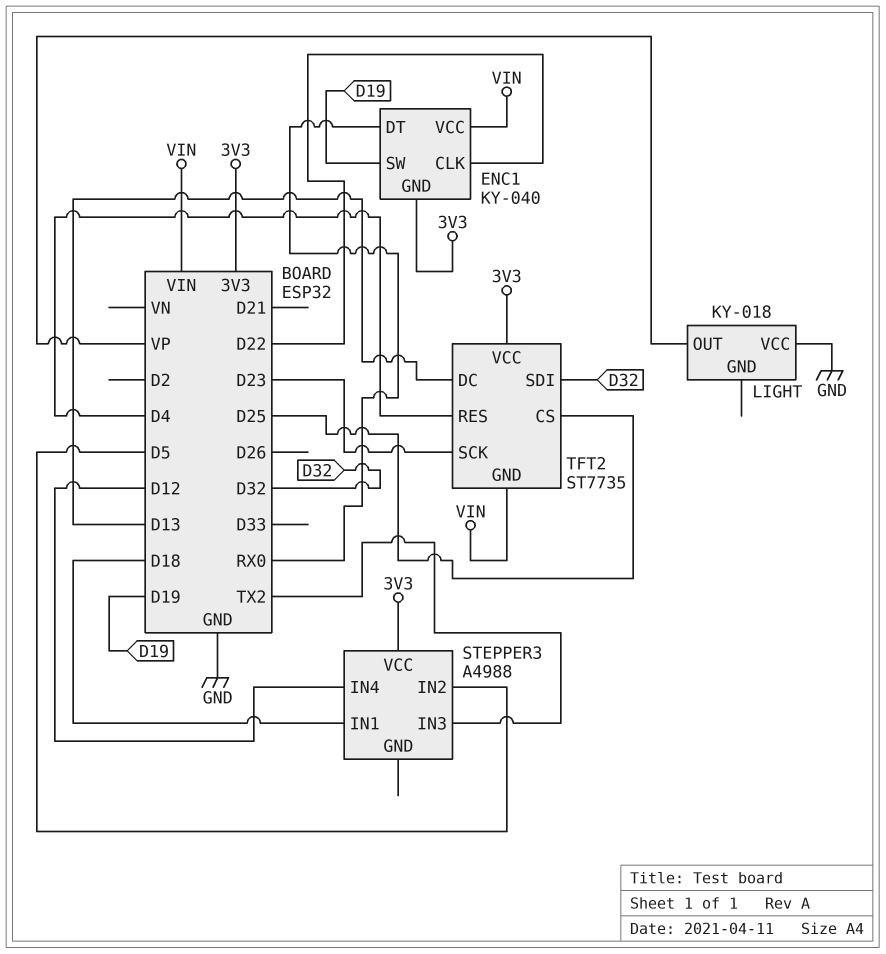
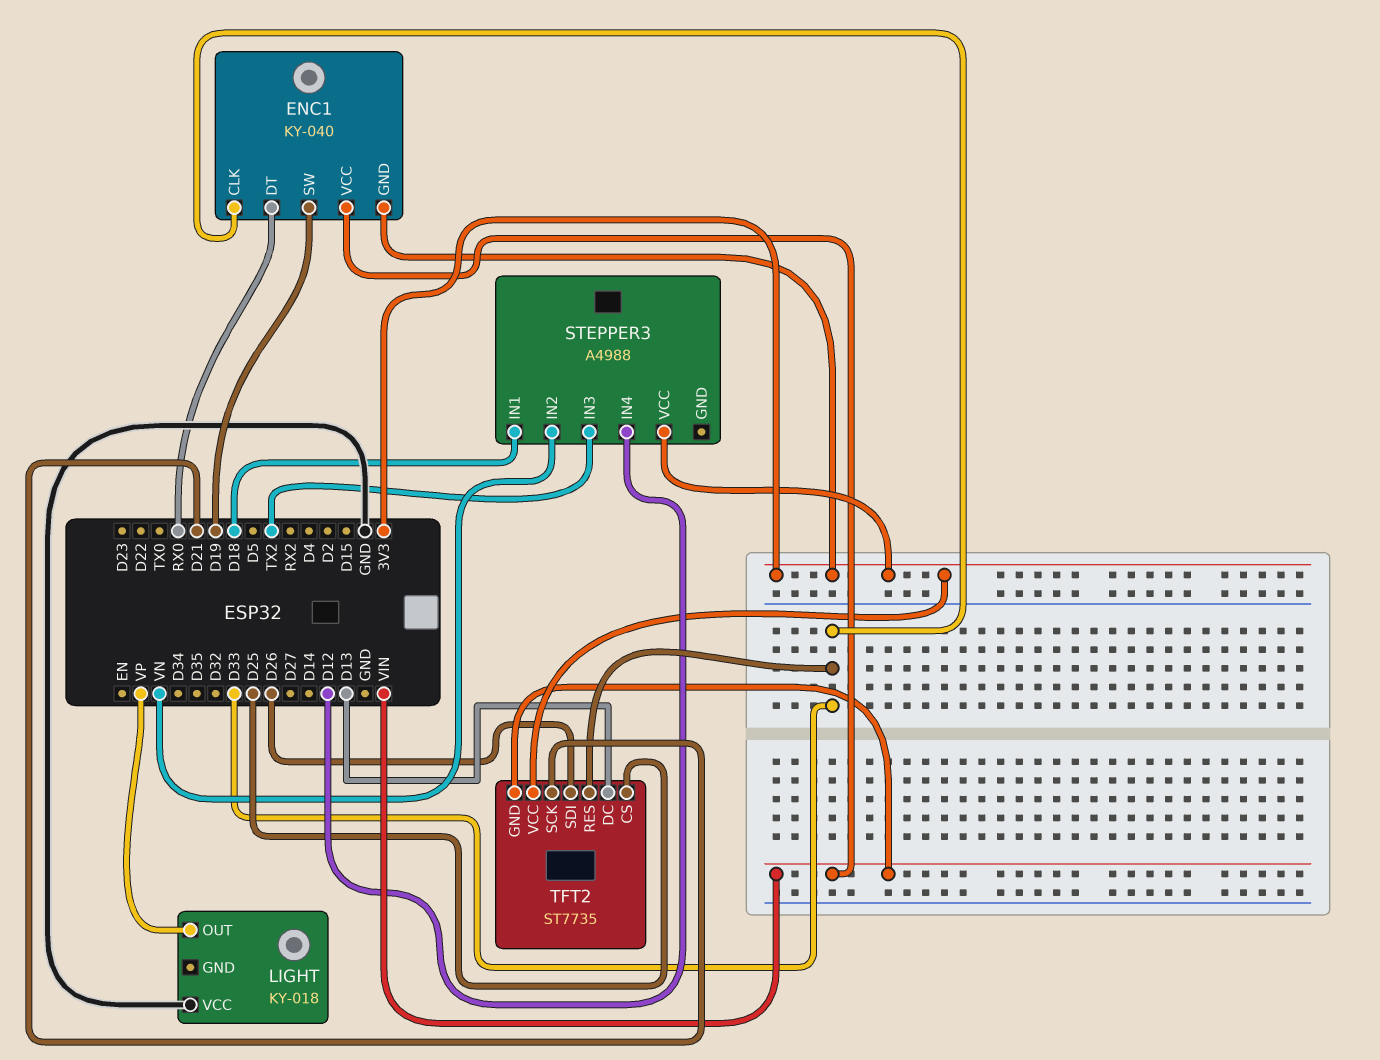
ENC1 pin CLK: D22 -> D33
STEPPER3 pin IN2: D5 -> VN
TFT2 pin RES: D4 -> D33
TFT2 pin SCK: D23 -> D21
TFT2 pin SDI: D32 -> D26

